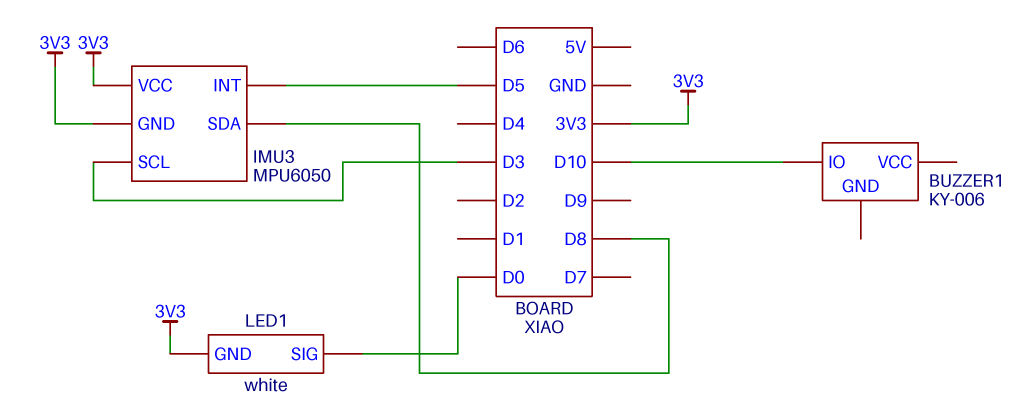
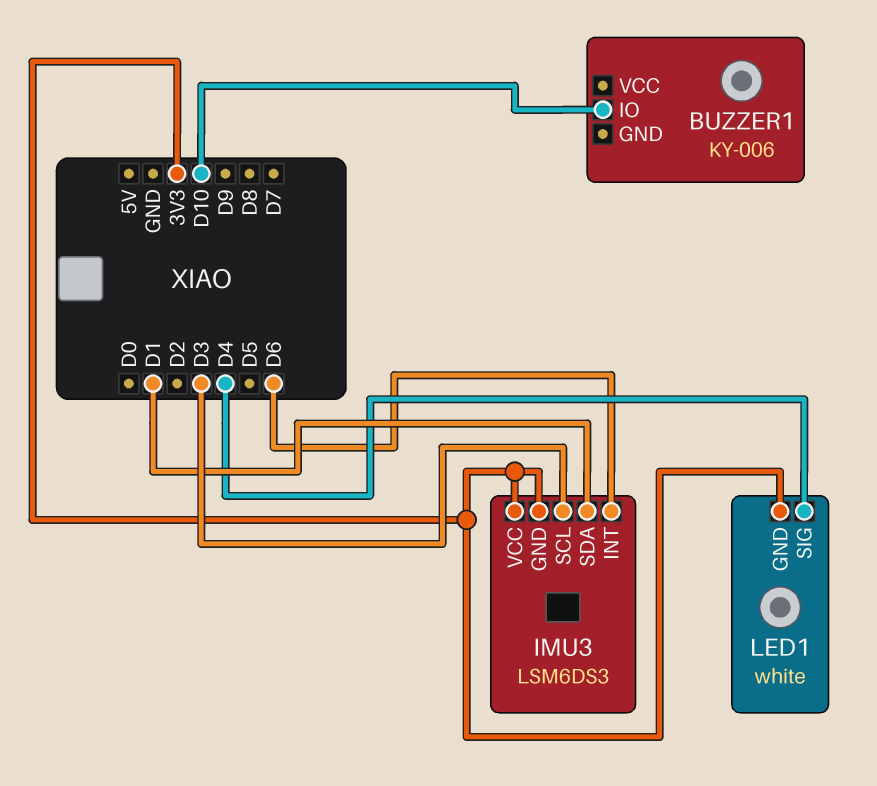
IMU3: MPU6050 -> LSM6DS3
IMU3 pin INT: D5 -> D6
IMU3 pin SDA: D8 -> D1
LED1 pin SIG: D0 -> D4

